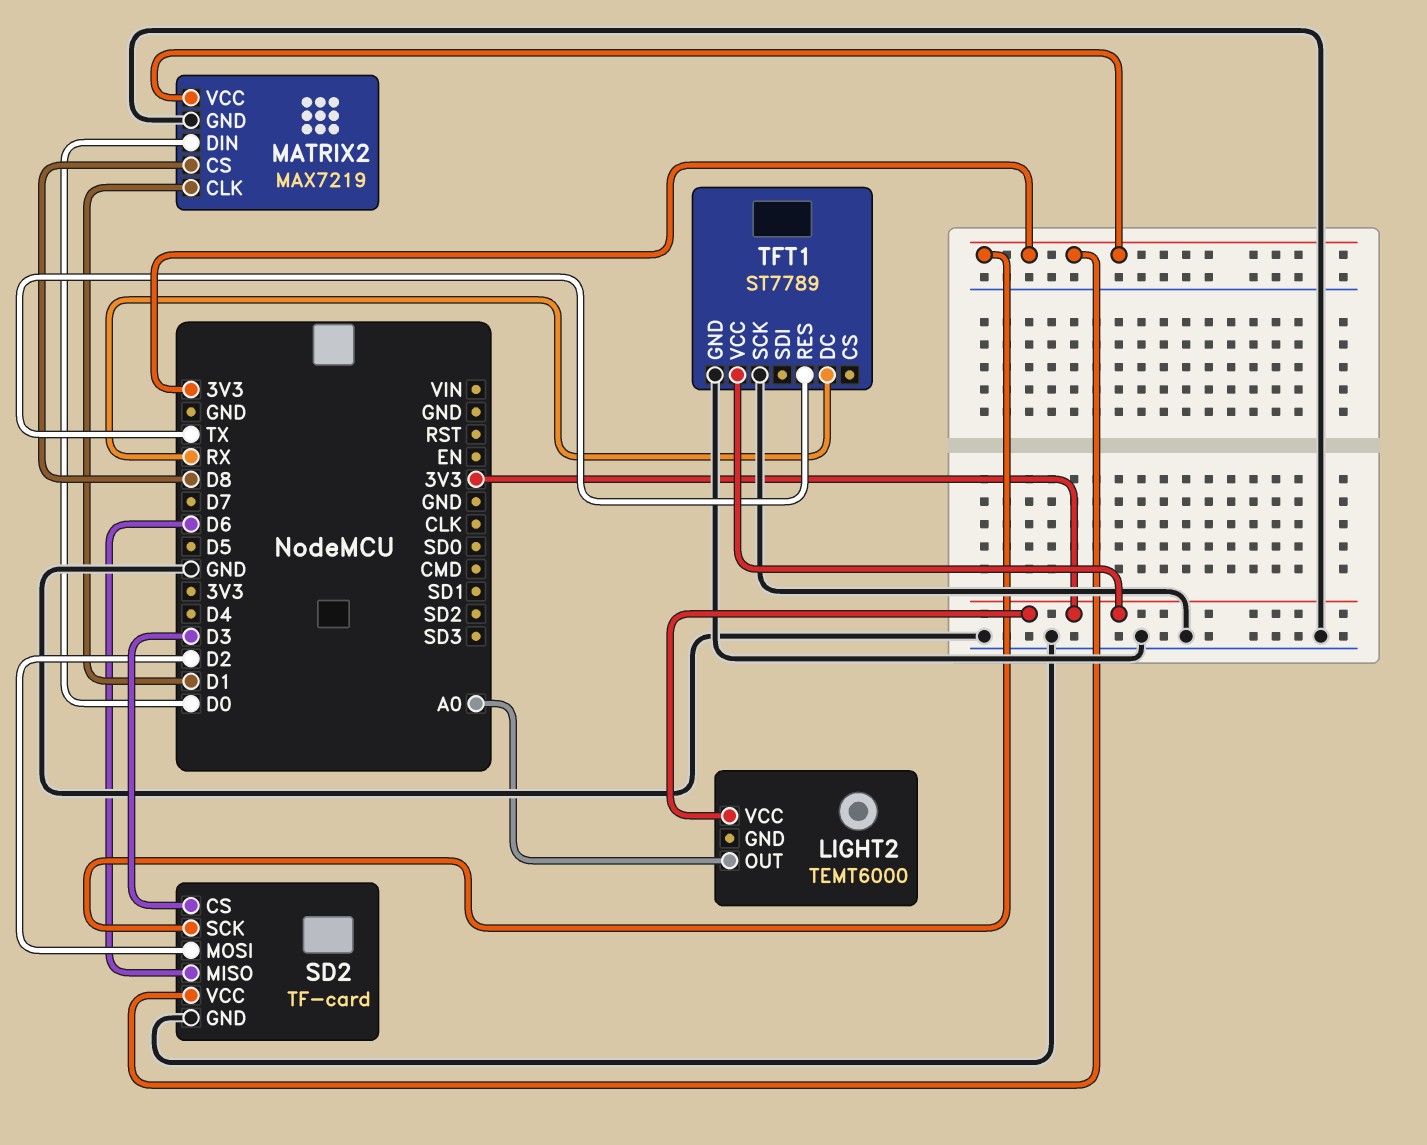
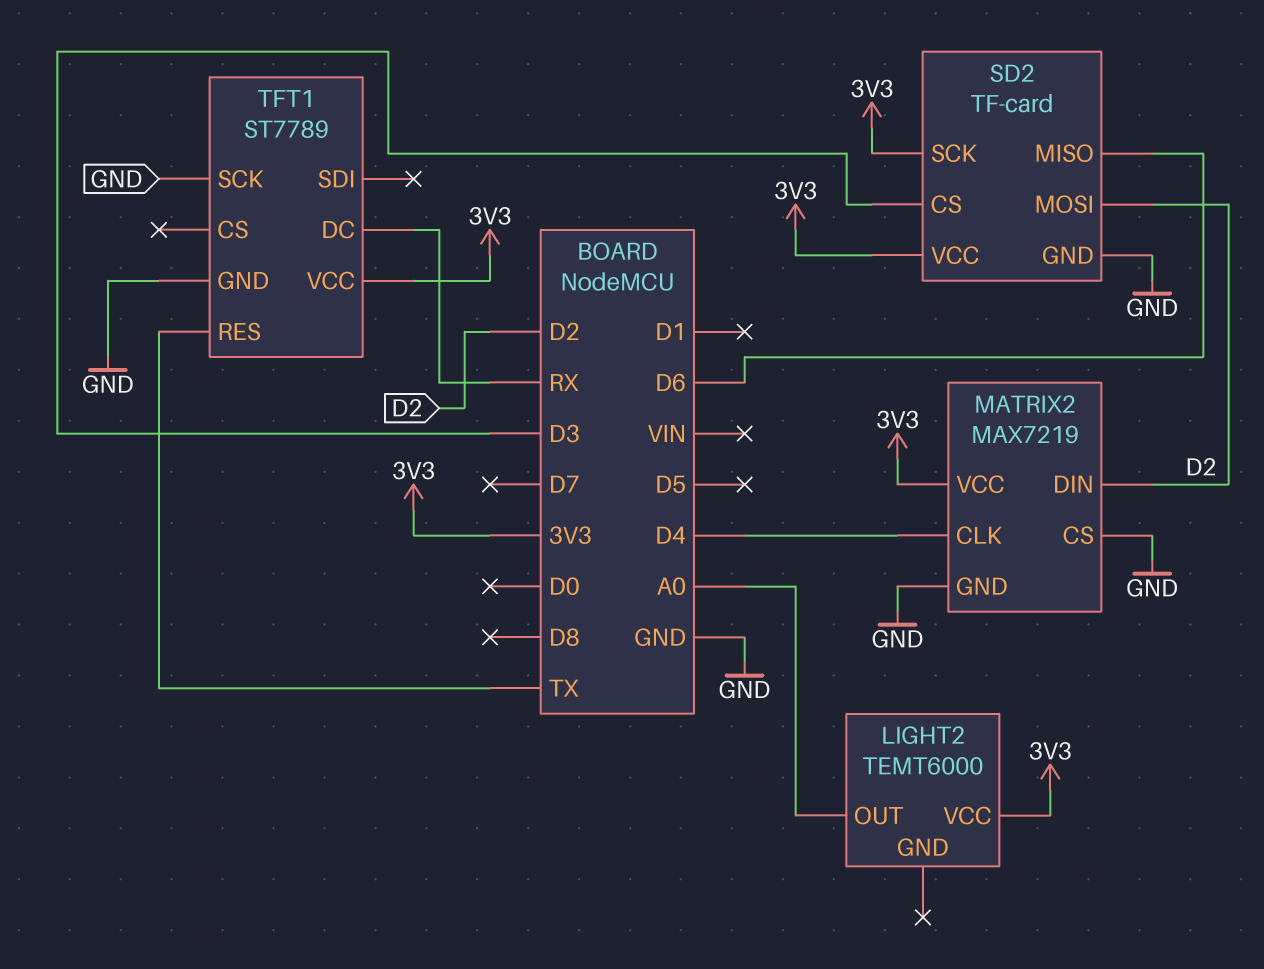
MATRIX2 pin CLK: D1 -> D4
MATRIX2 pin CS: D8 -> GND
MATRIX2 pin DIN: D0 -> D2

